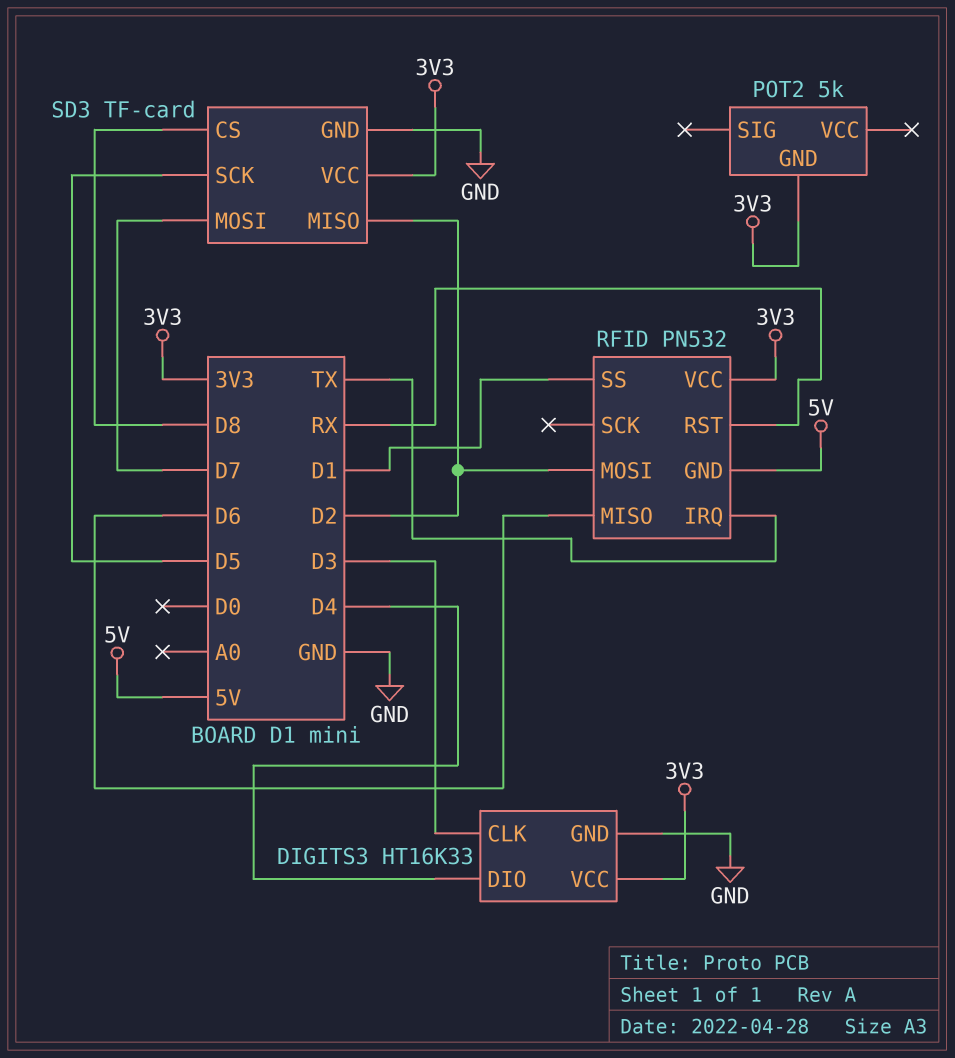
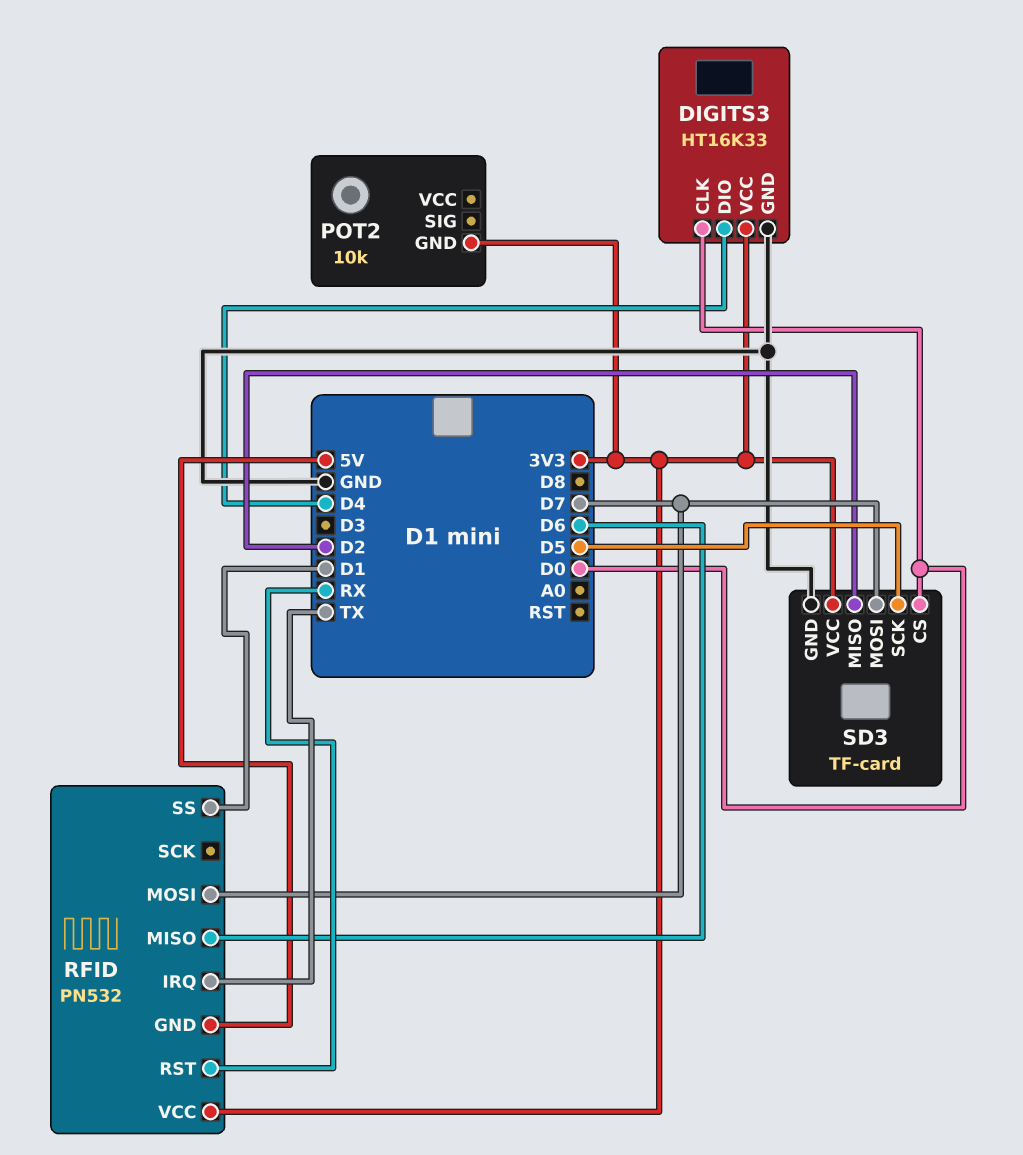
DIGITS3 pin CLK: D3 -> D0
POT2: 5k -> 10k
RFID pin MOSI: D2 -> D7
SD3 pin CS: D8 -> D0

